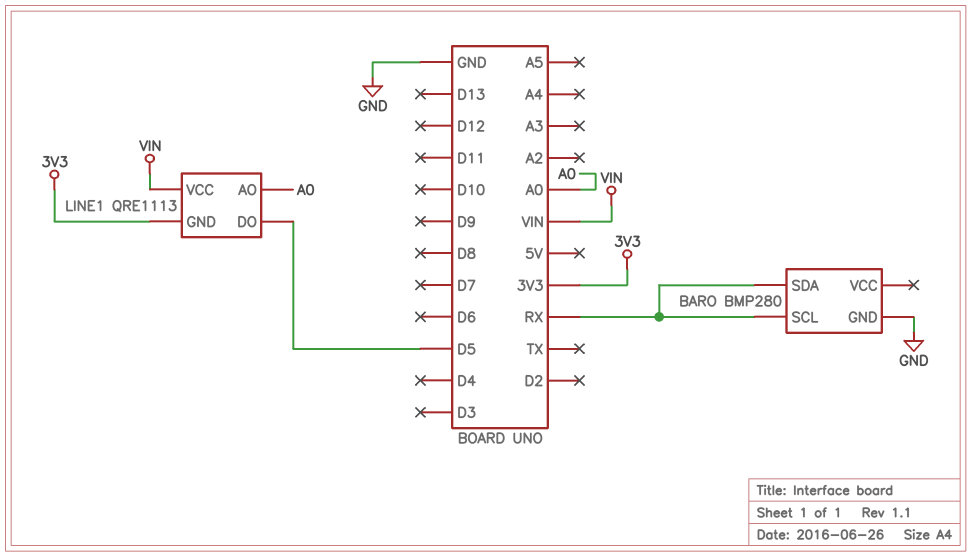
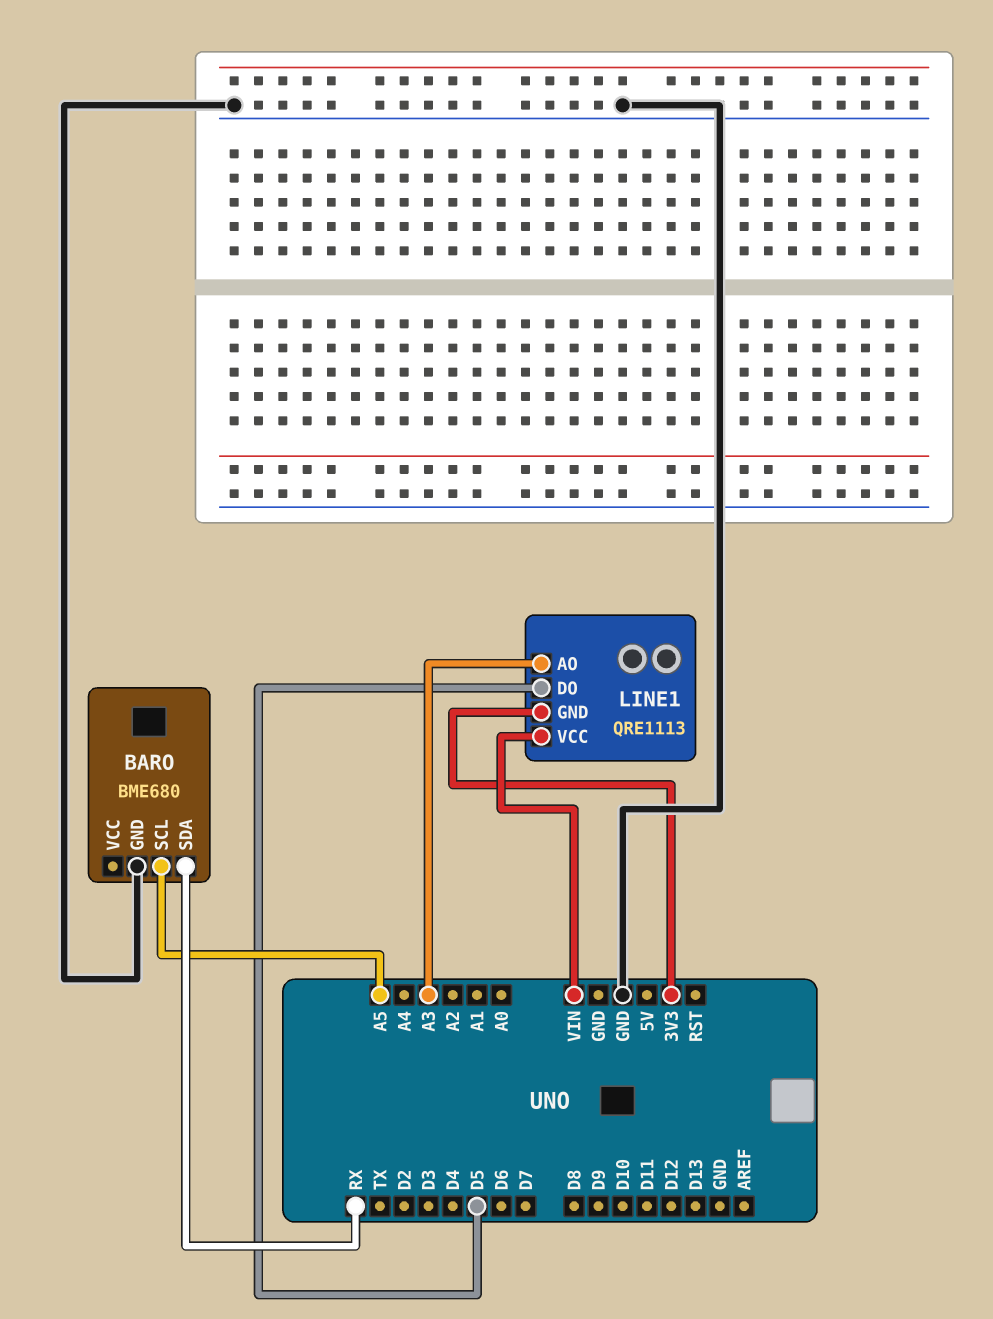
BARO: BMP280 -> BME680
BARO pin SCL: RX -> A5
LINE1 pin AO: A0 -> A3

